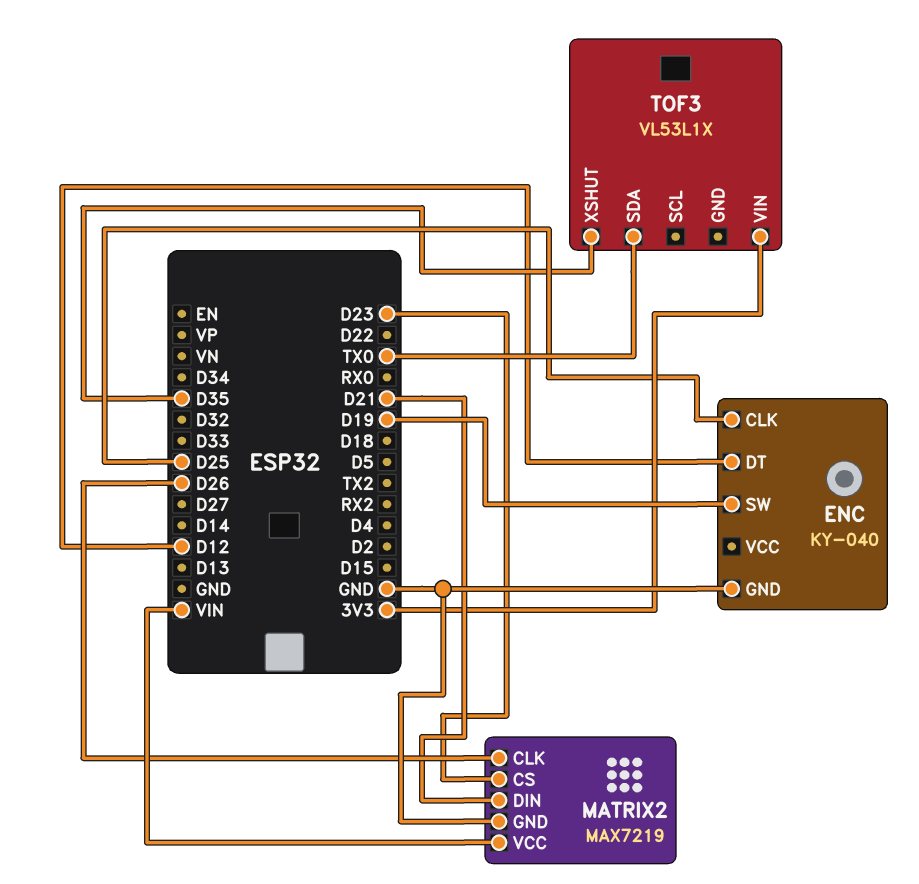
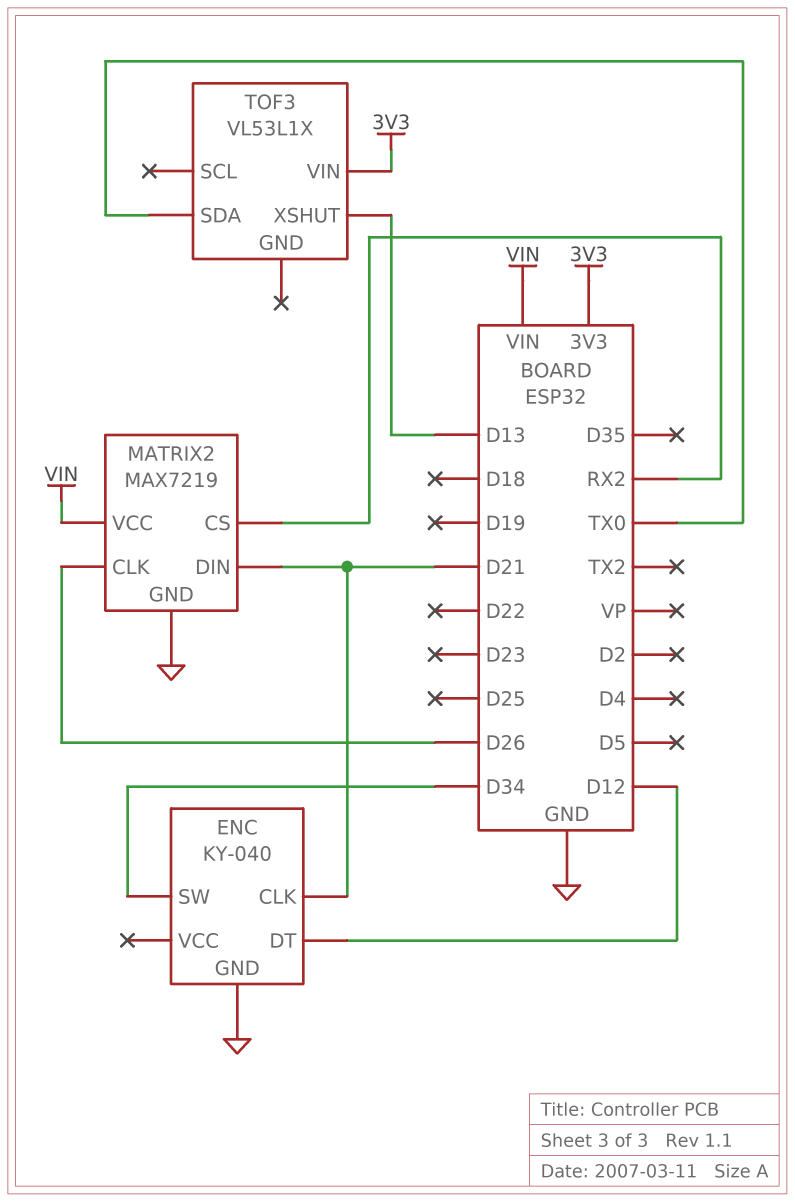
ENC pin CLK: D25 -> D21
ENC pin SW: D19 -> D34
MATRIX2 pin CS: D23 -> RX2
TOF3 pin XSHUT: D35 -> D13

